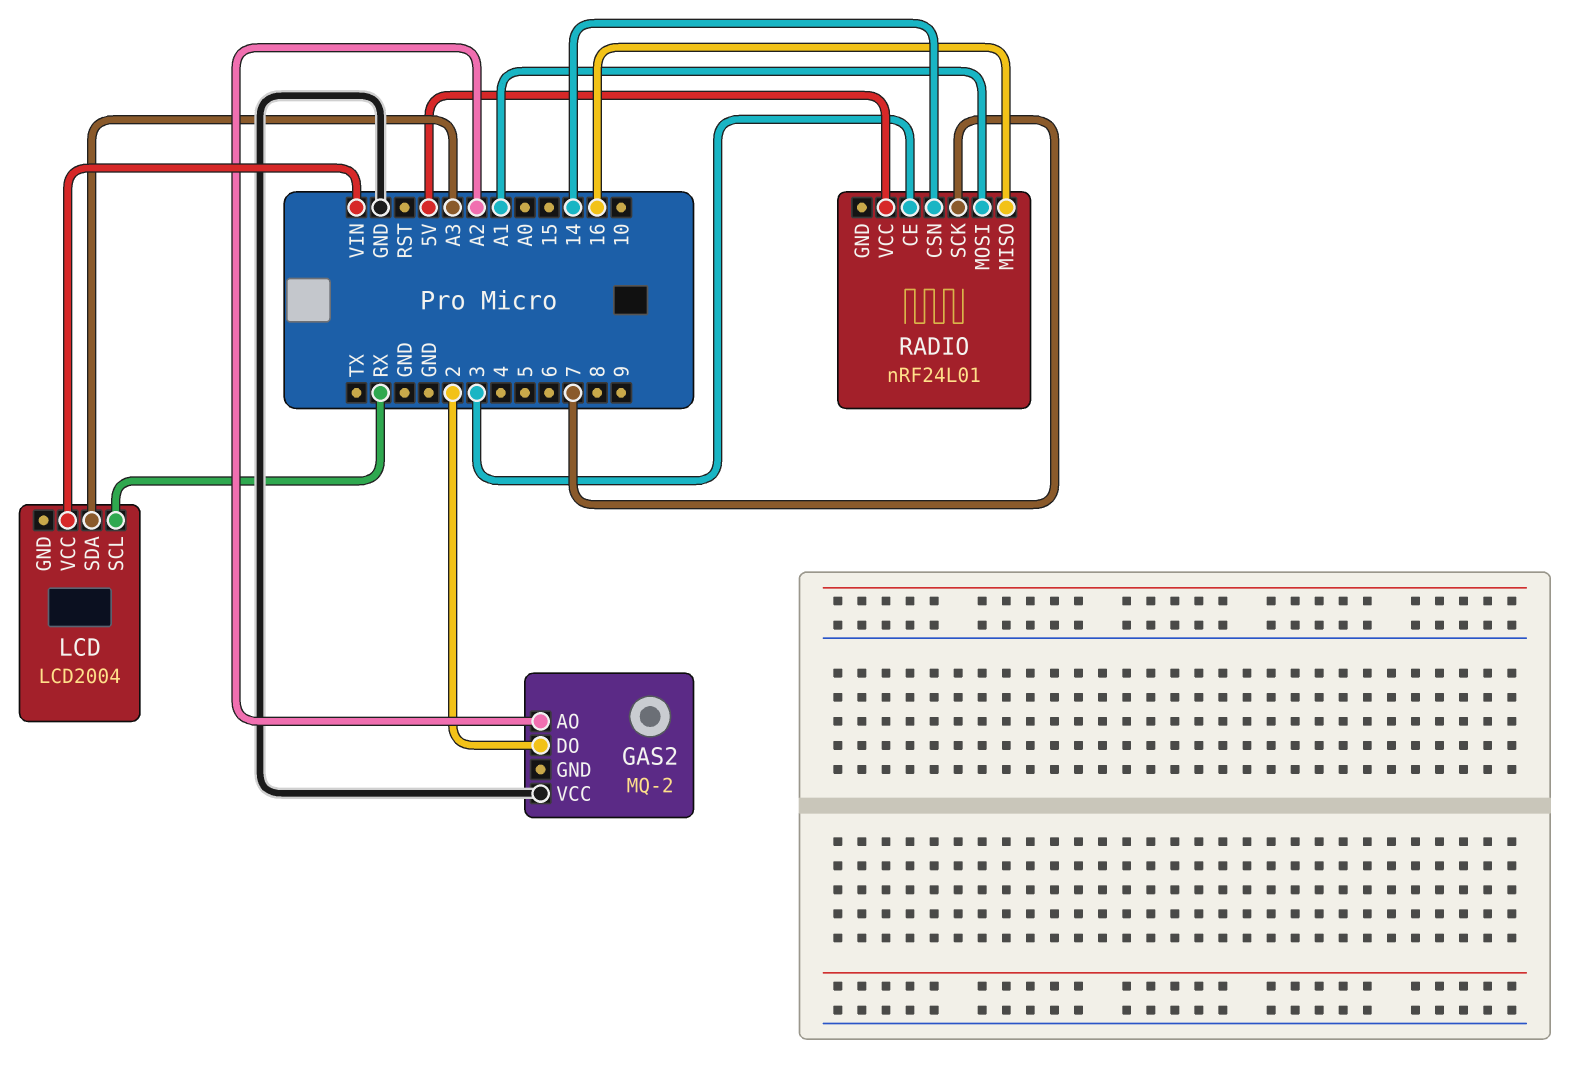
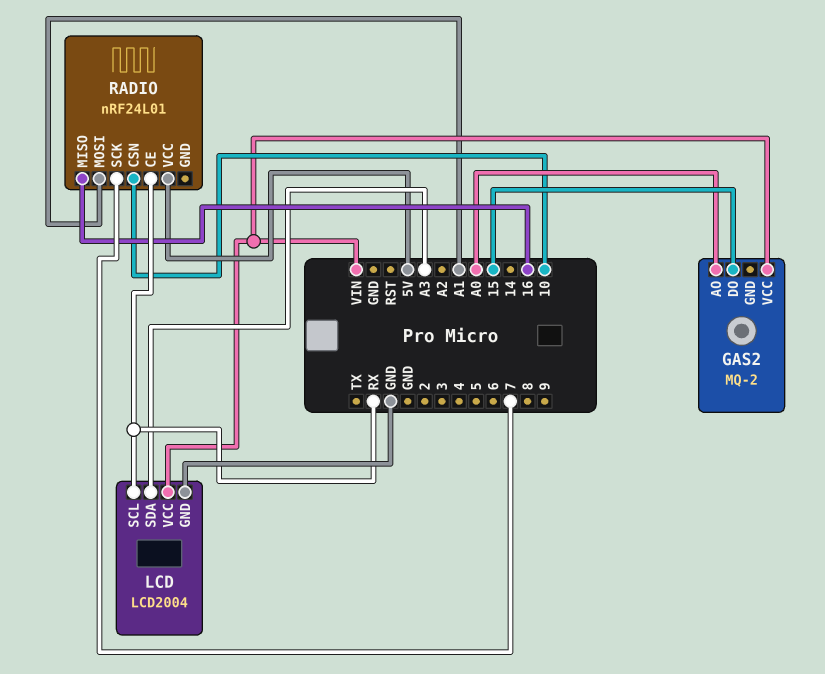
GAS2 pin AO: A2 -> A0
GAS2 pin DO: 2 -> 15
GAS2 pin VCC: GND -> VIN
LCD pin GND: none -> GND
RADIO pin CE: 3 -> RX
RADIO pin CSN: 14 -> 10

